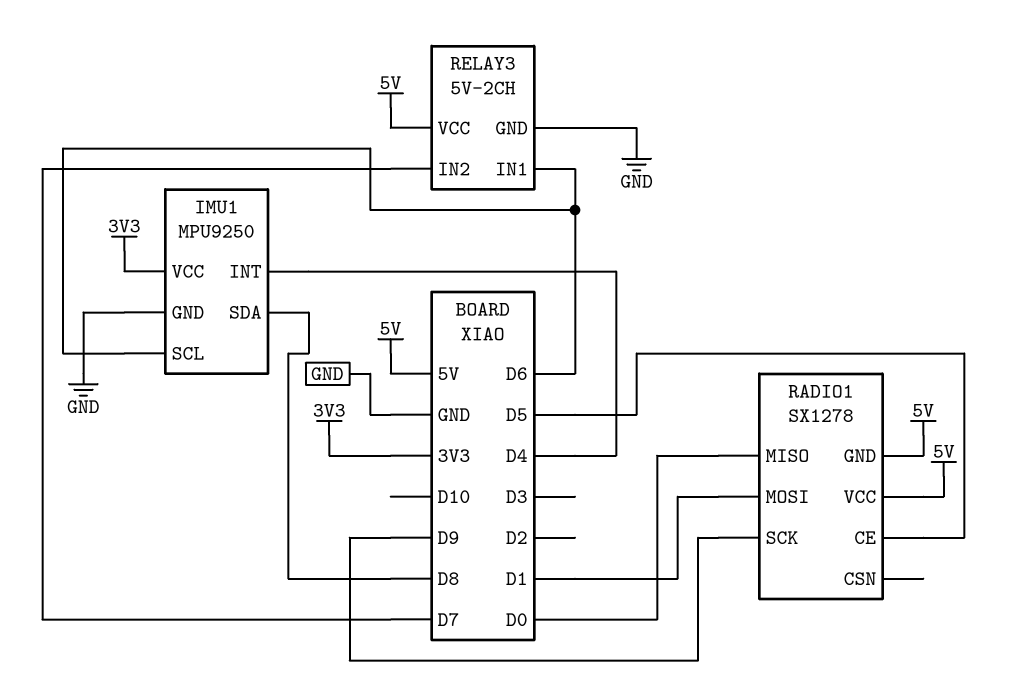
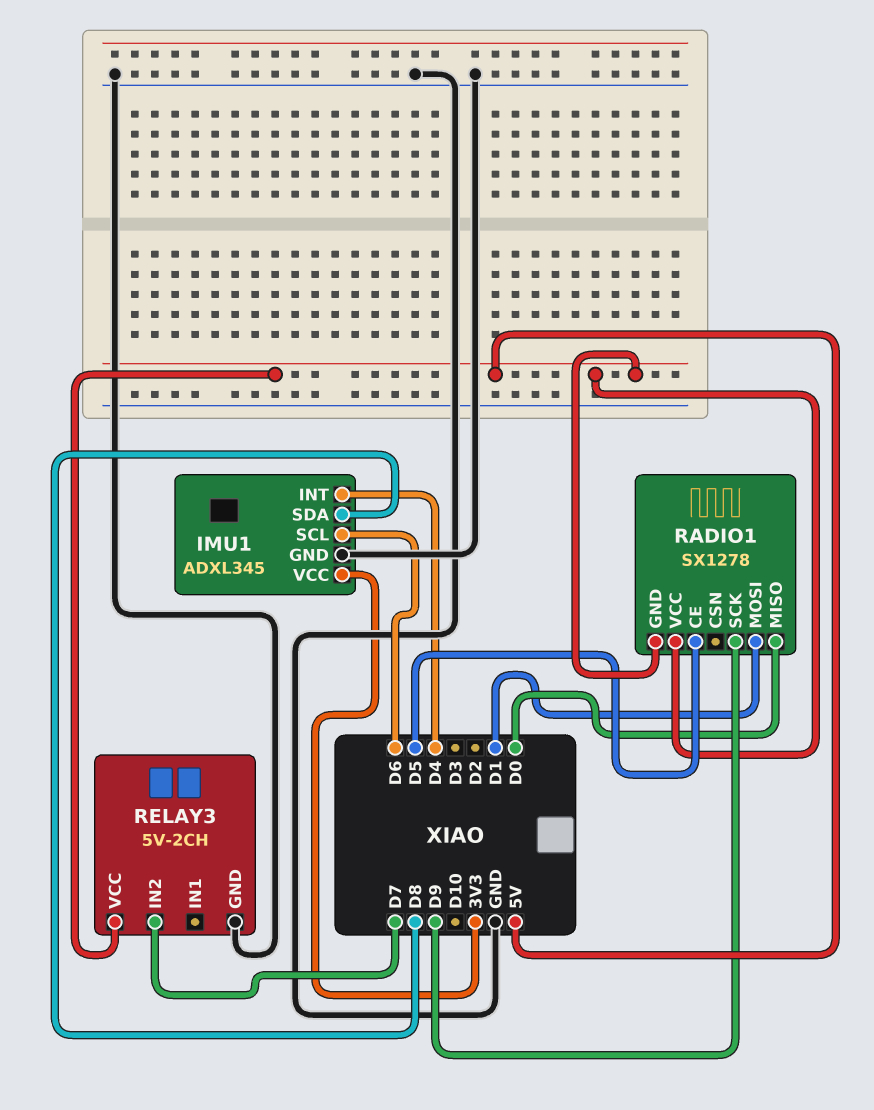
IMU1: MPU9250 -> ADXL345
RELAY3 pin IN1: D6 -> none

